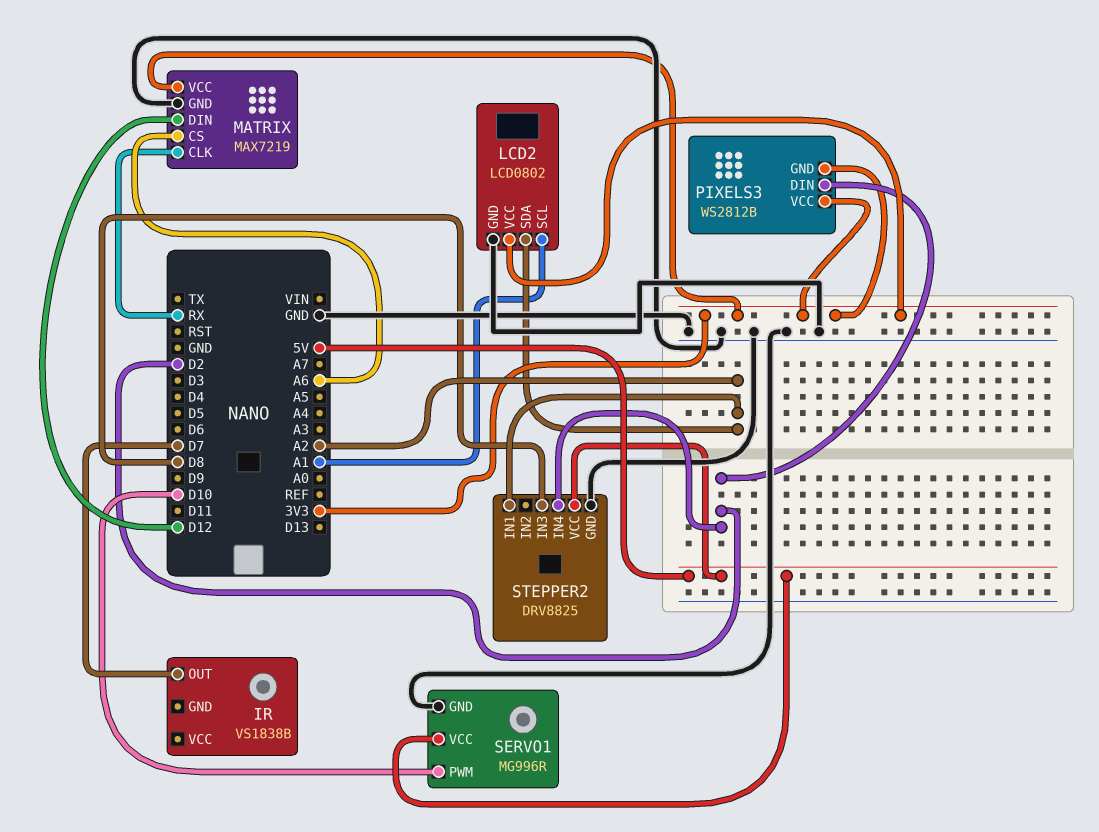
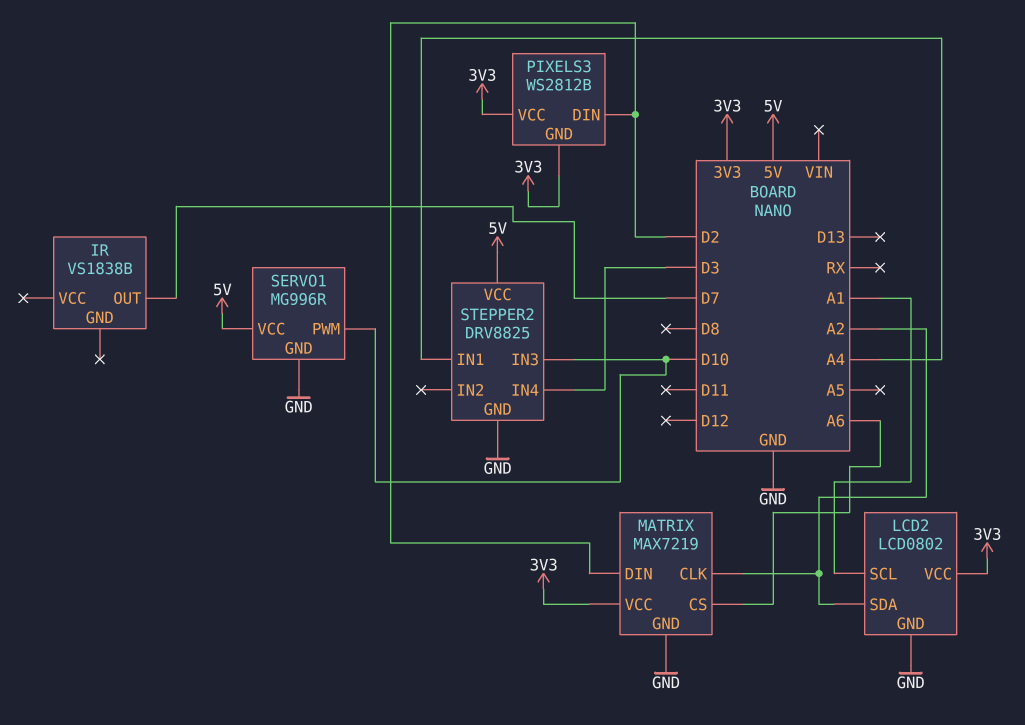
MATRIX pin CLK: RX -> A2
MATRIX pin DIN: D12 -> D2
STEPPER2 pin IN1: A2 -> A4
STEPPER2 pin IN3: D8 -> D10
STEPPER2 pin IN4: D2 -> D3

